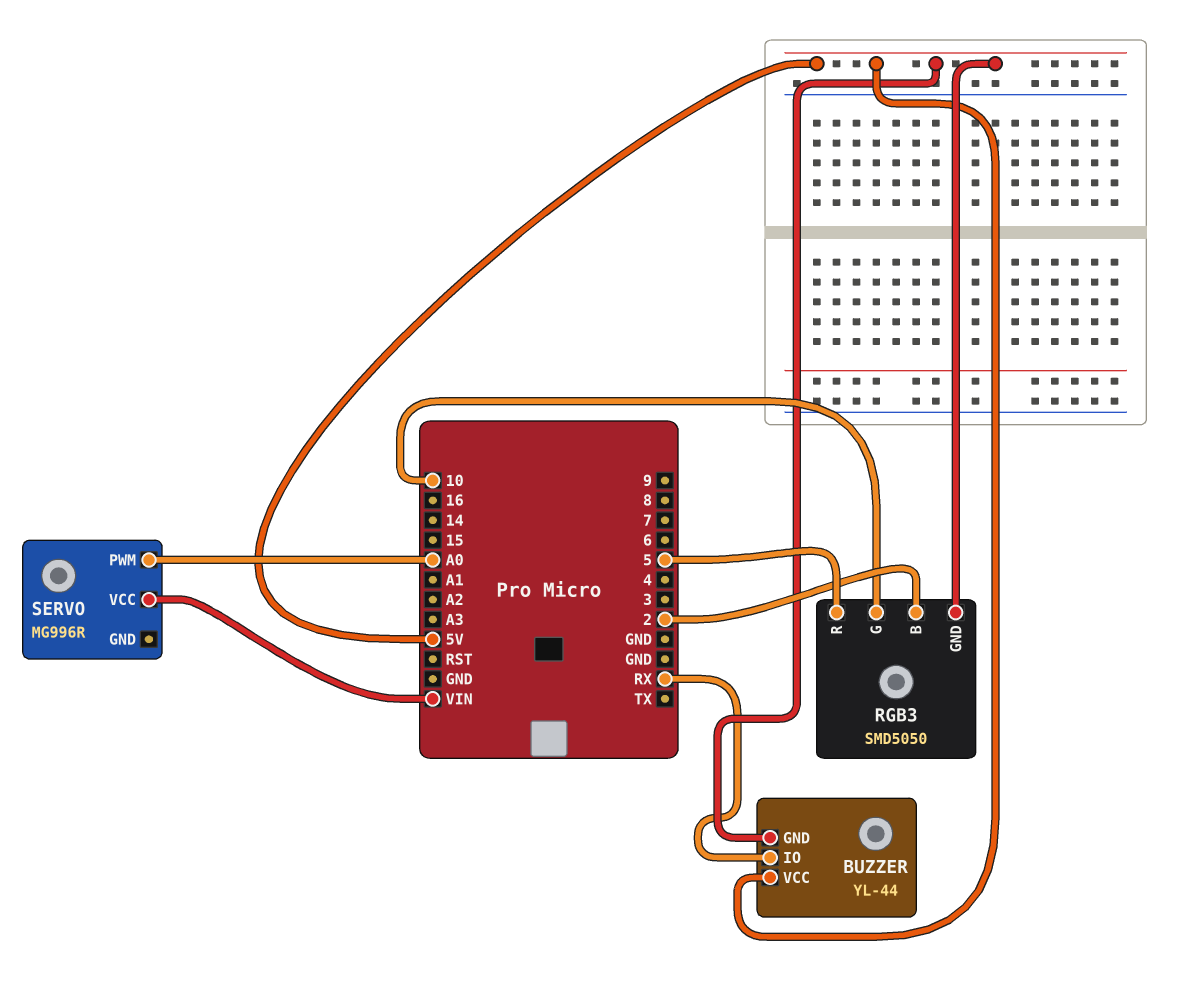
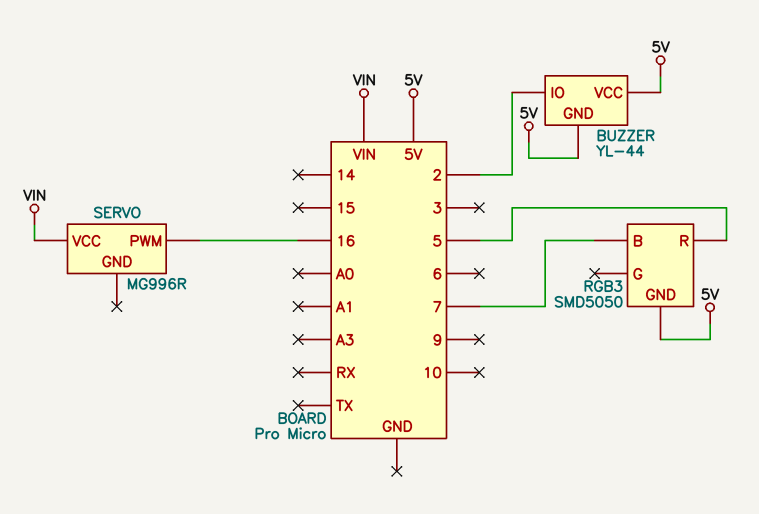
BUZZER pin IO: RX -> 2
RGB3 pin B: 2 -> 7
RGB3 pin G: 10 -> none
SERVO pin PWM: A0 -> 16

